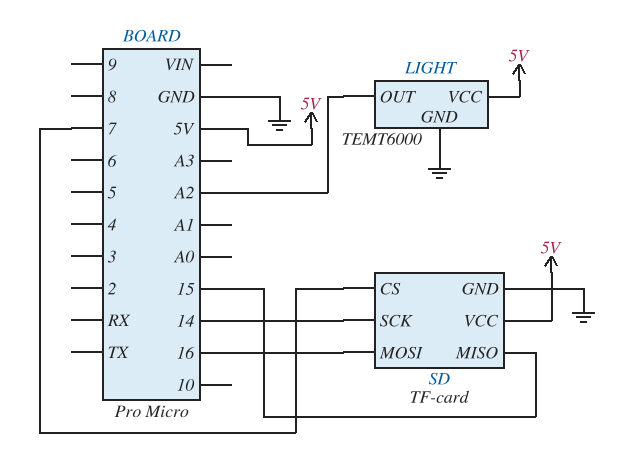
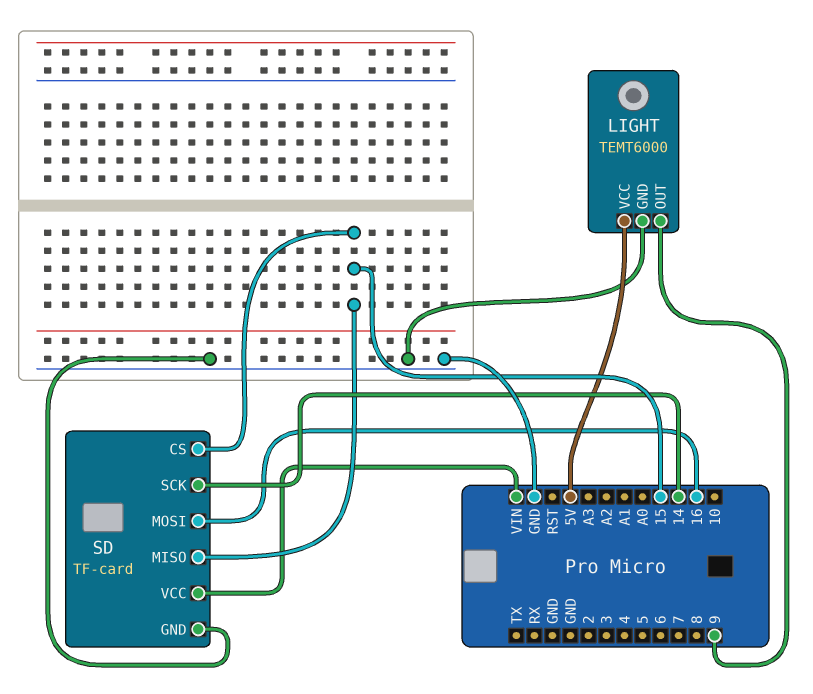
LIGHT pin OUT: A2 -> 9
SD pin CS: 7 -> 15
SD pin VCC: 5V -> VIN

